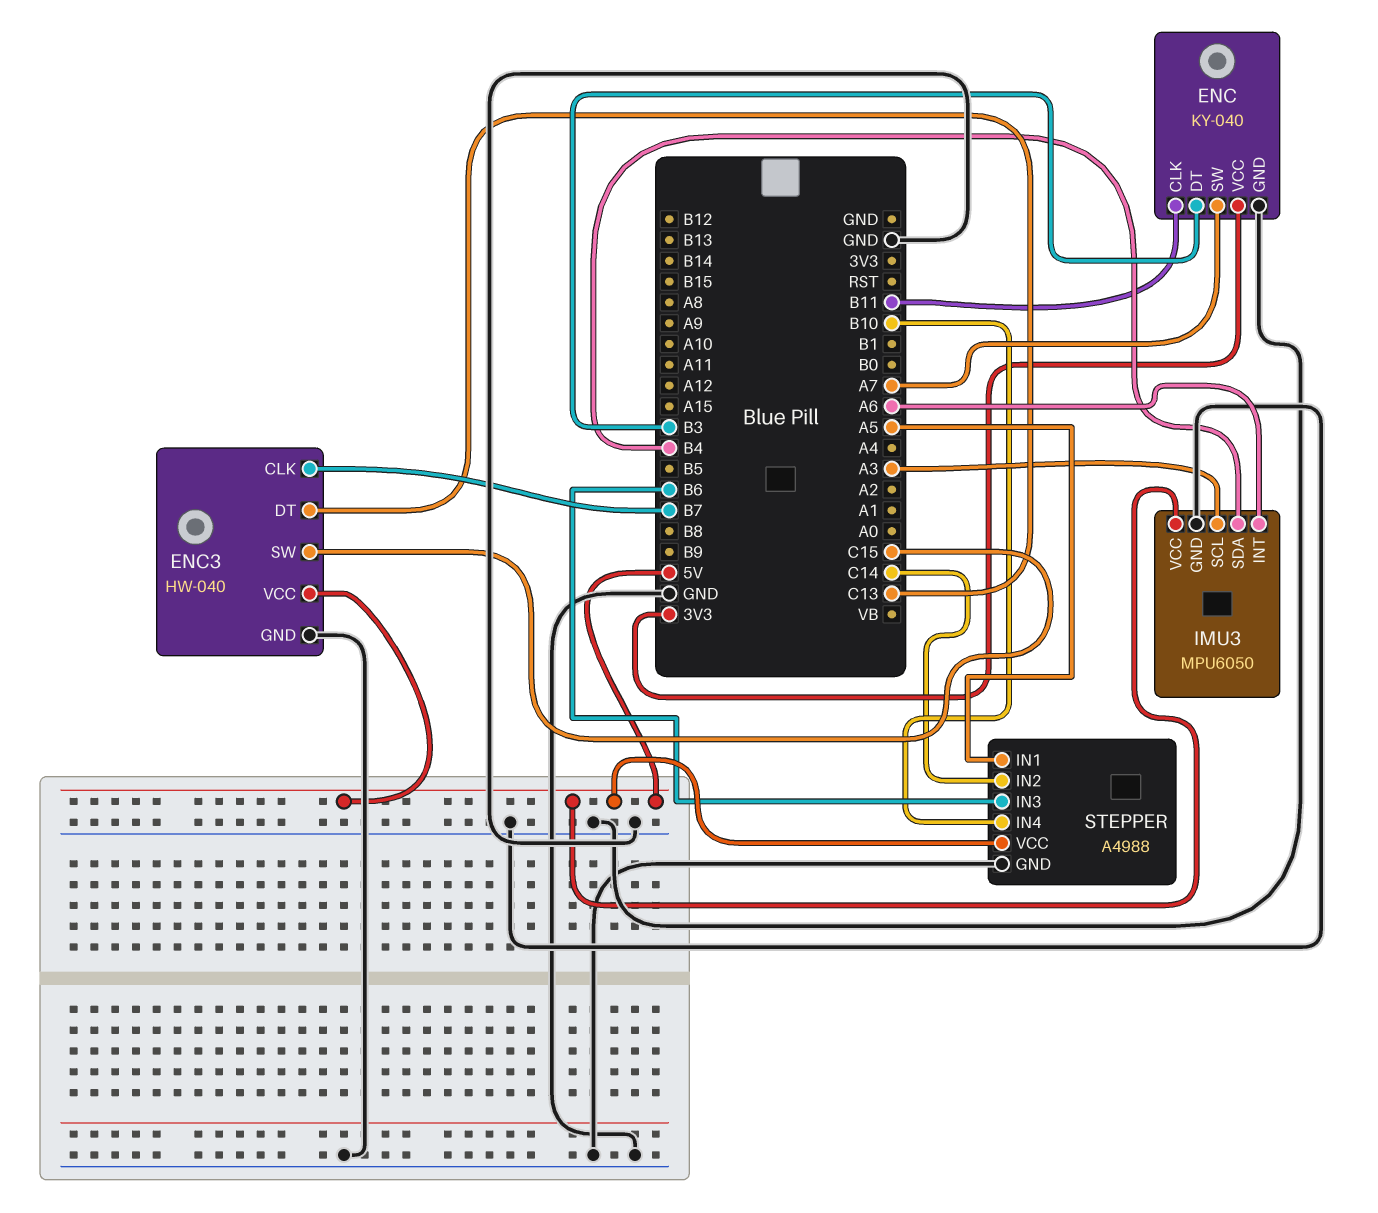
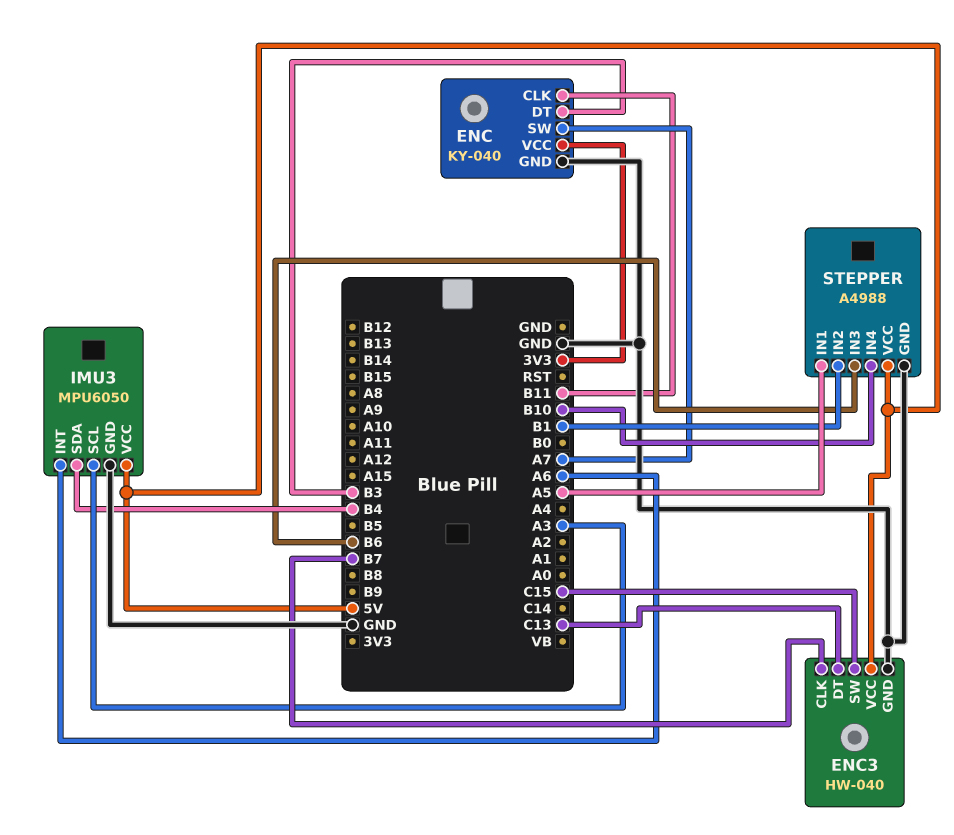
STEPPER pin IN2: C14 -> B1

